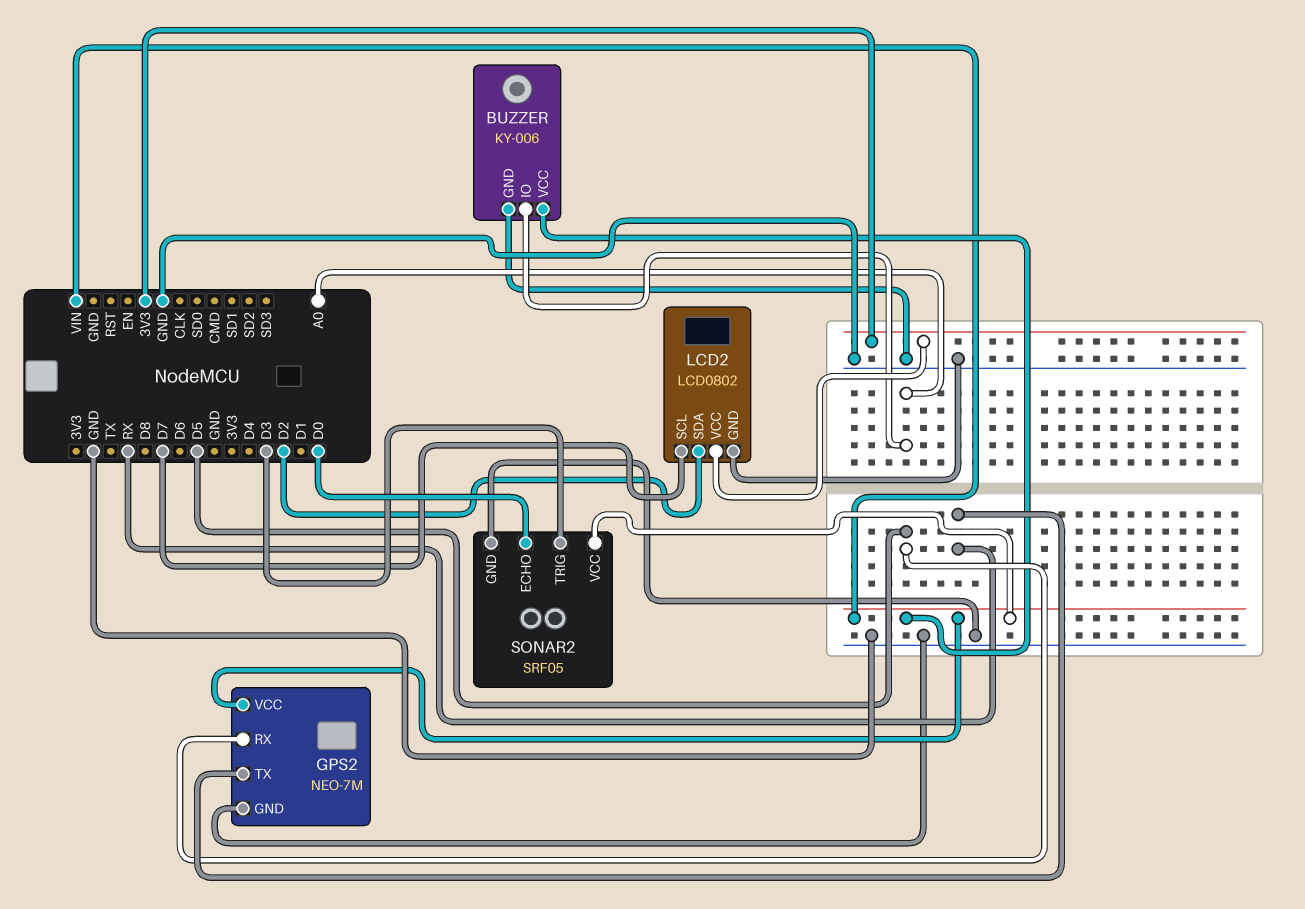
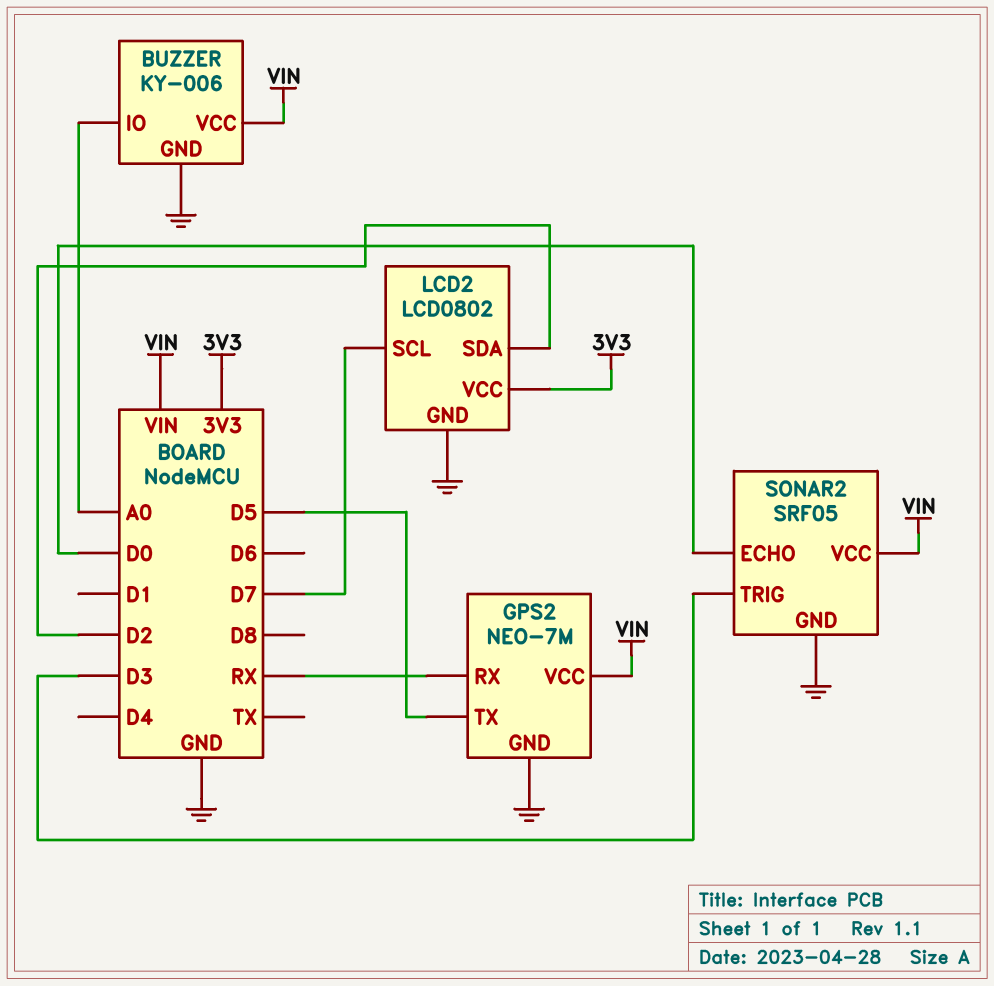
GPS2 pin RX: D5 -> RX
GPS2 pin TX: RX -> D5

